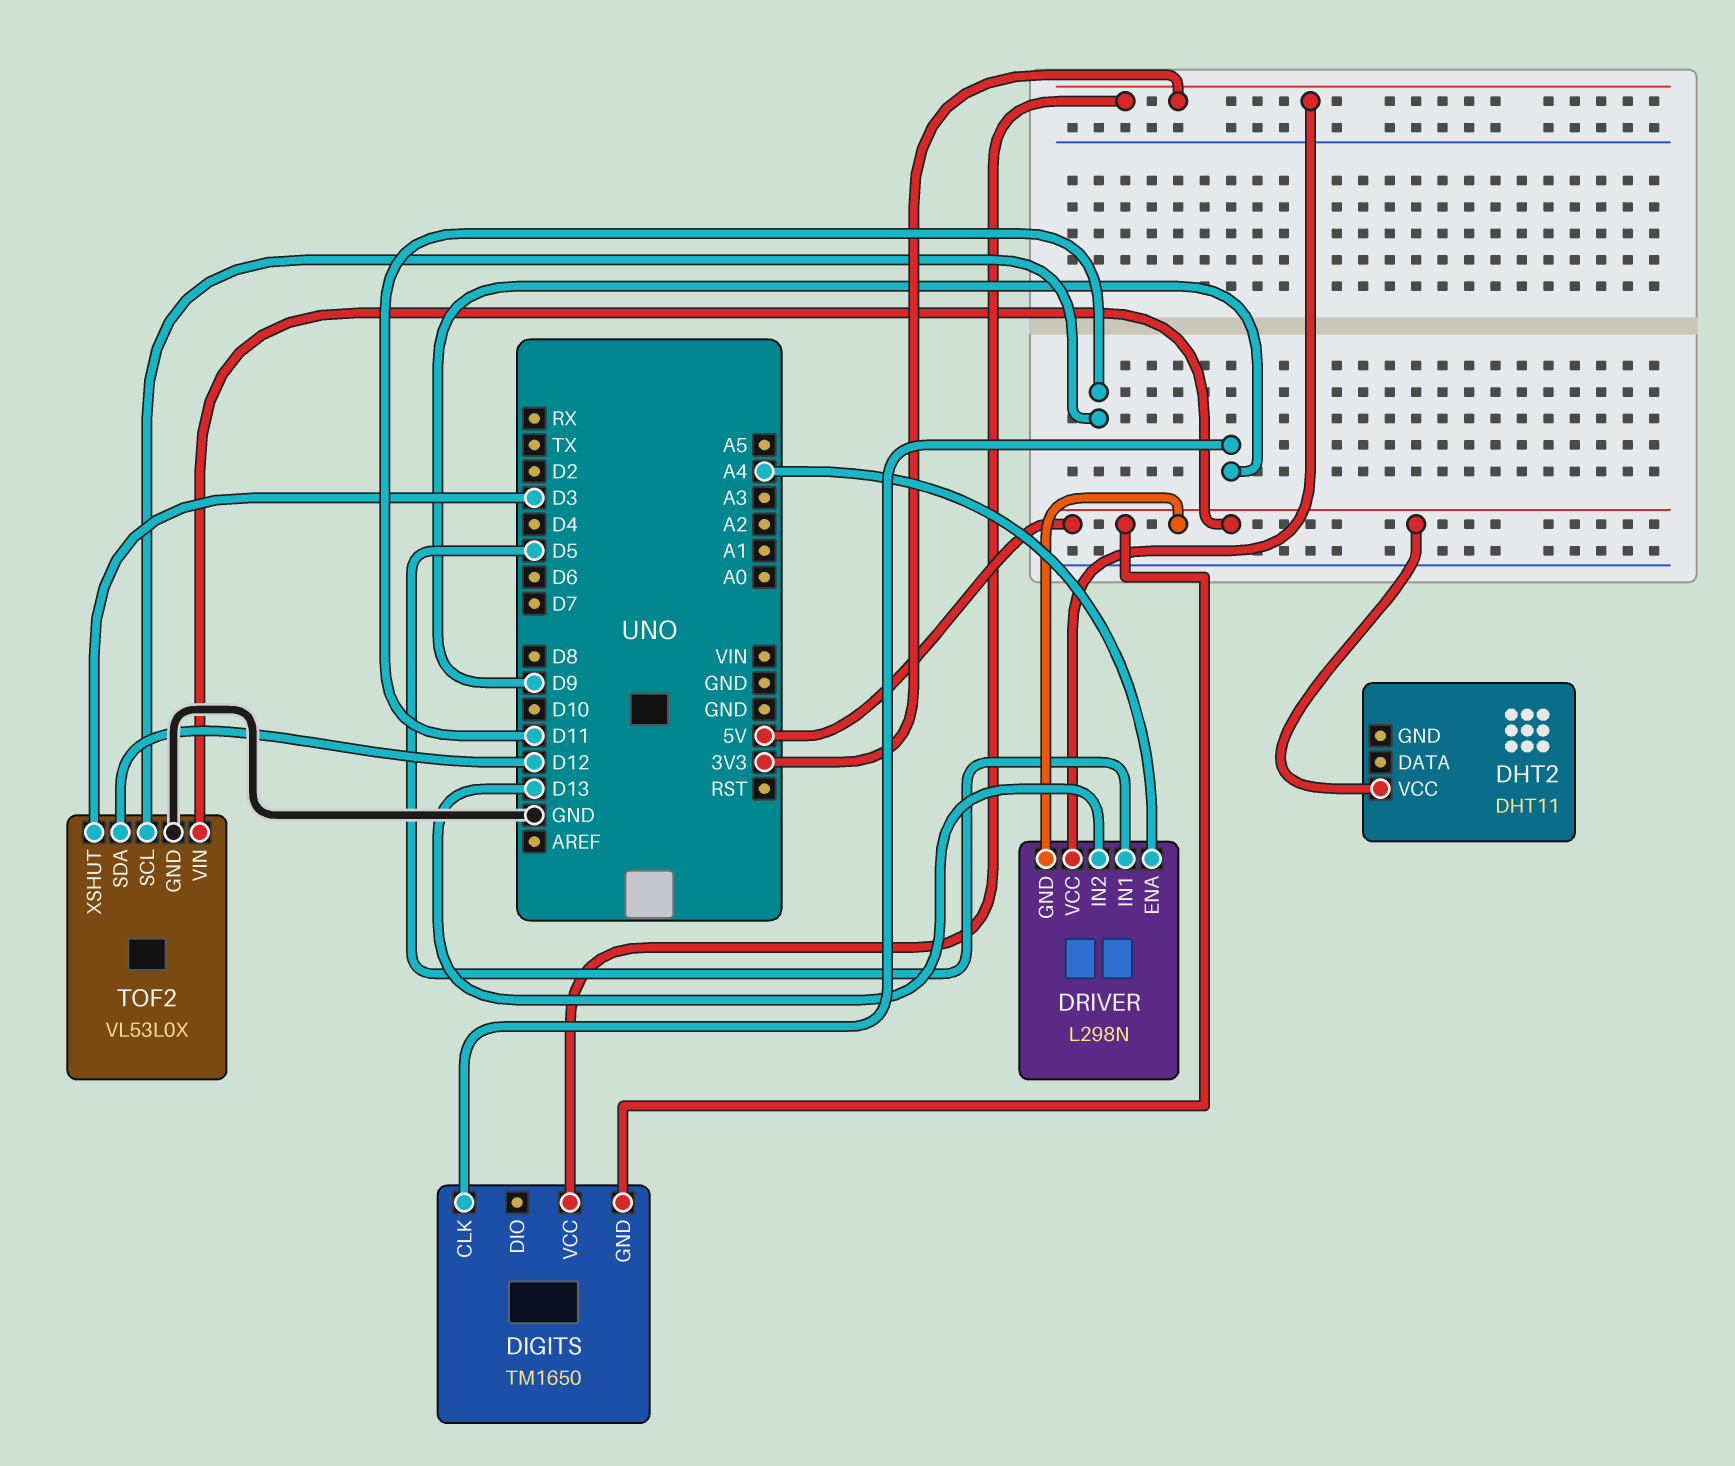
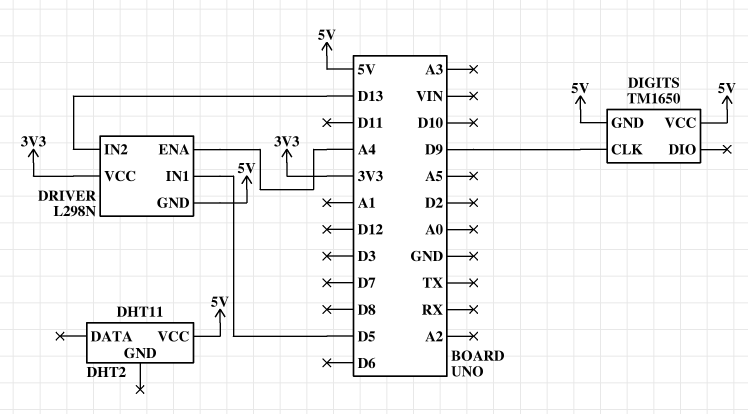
DIGITS pin VCC: 3V3 -> 5V
TOF2: VL53L0X -> none
TOF2 pin GND: GND -> none
TOF2 pin SCL: D11 -> none
TOF2 pin SDA: D12 -> none
TOF2 pin VIN: 5V -> none
TOF2 pin XSHUT: D3 -> none

